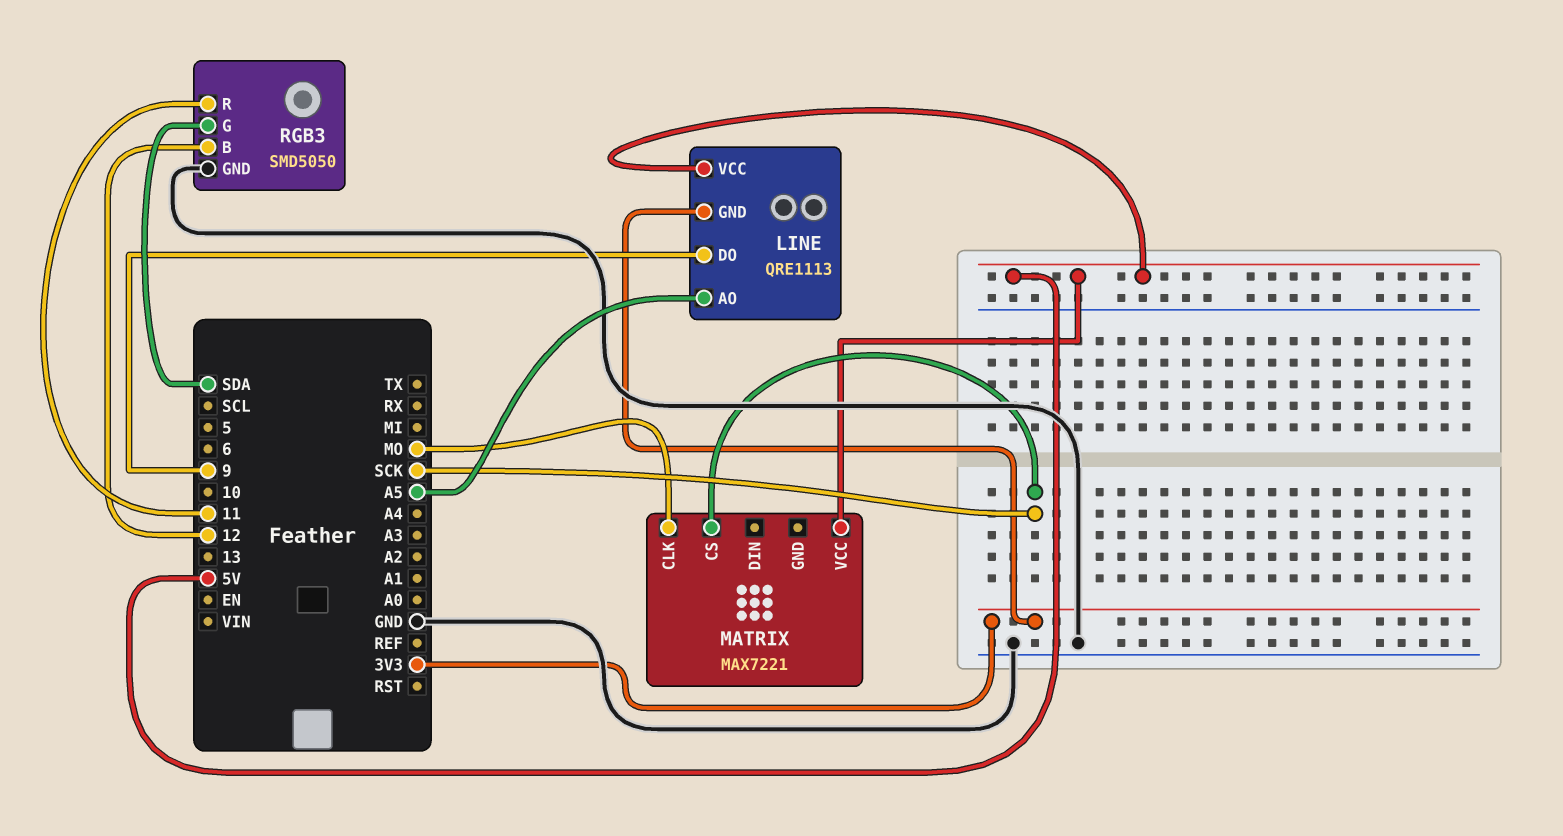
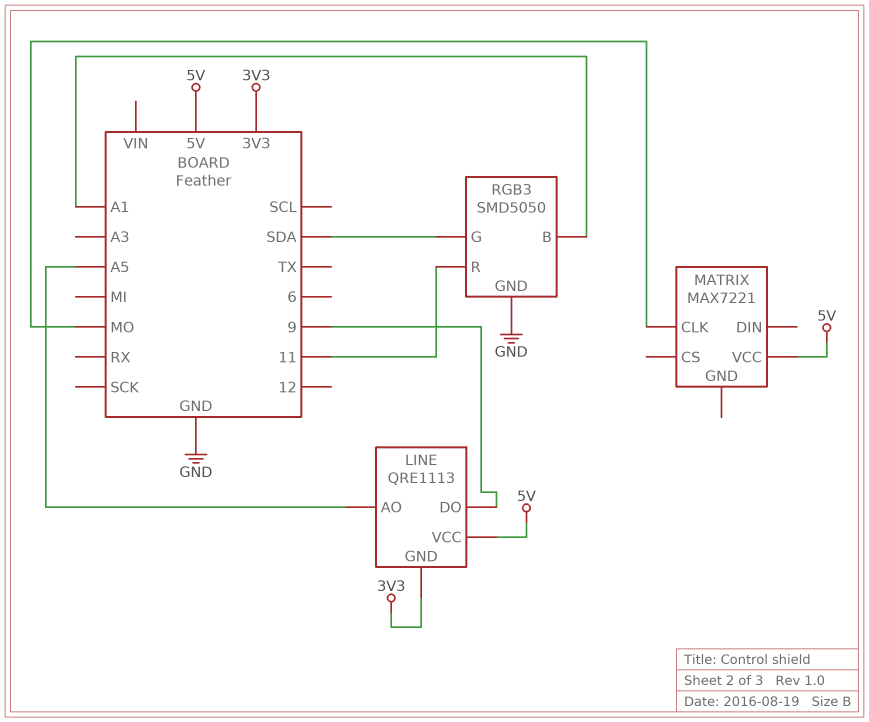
MATRIX pin CS: SCK -> none
RGB3 pin B: 12 -> A1

